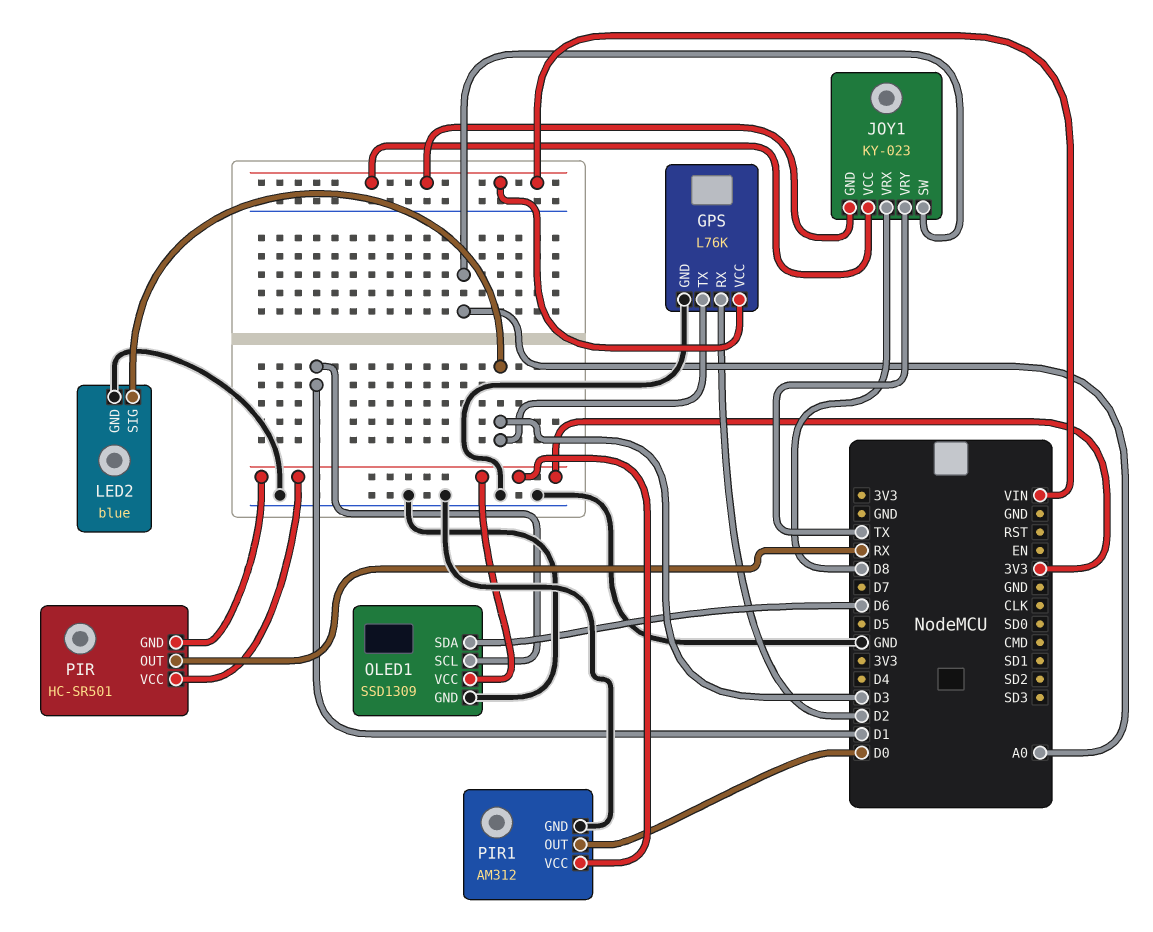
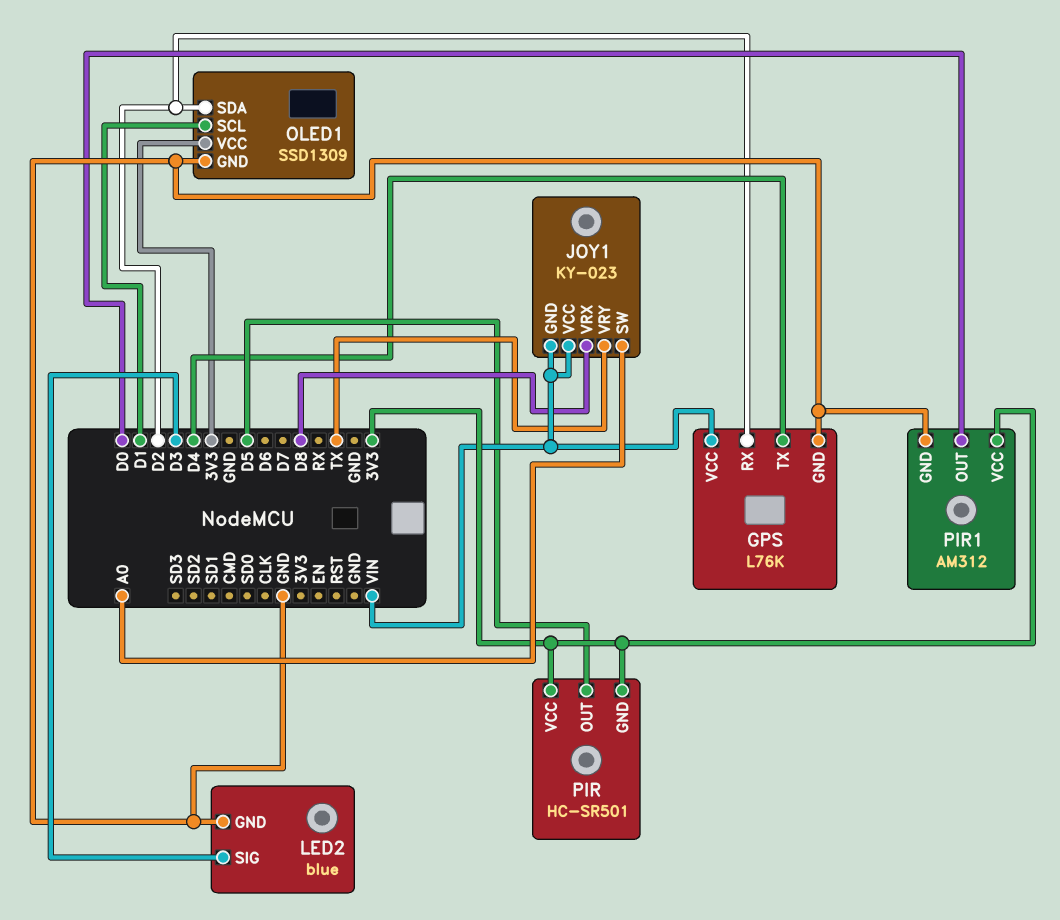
GPS pin TX: D3 -> D4
OLED1 pin SDA: D6 -> D2
PIR pin OUT: RX -> D5

